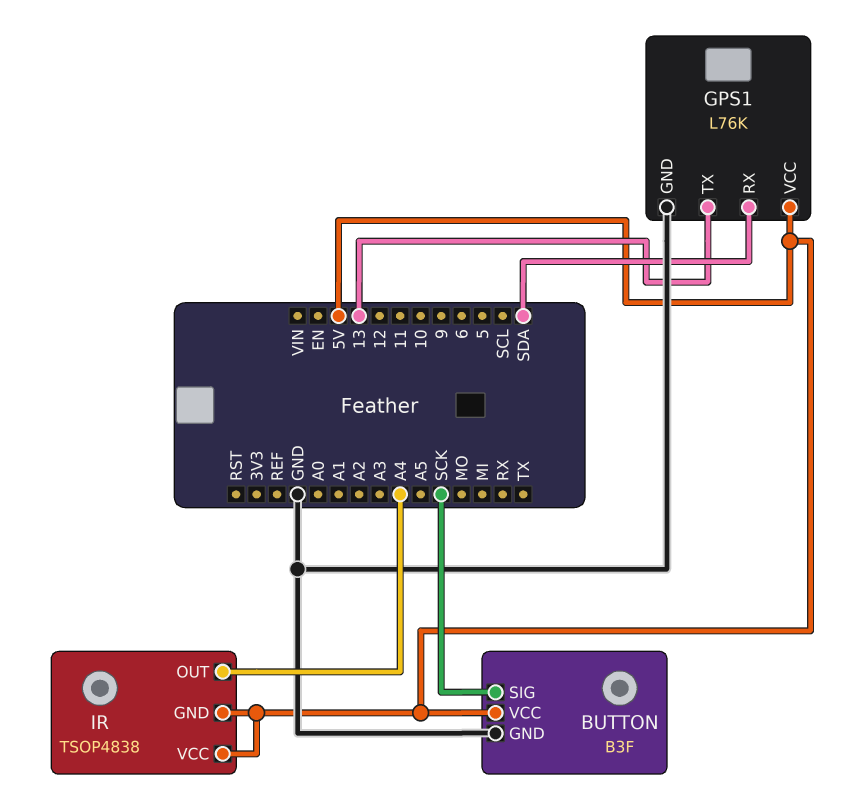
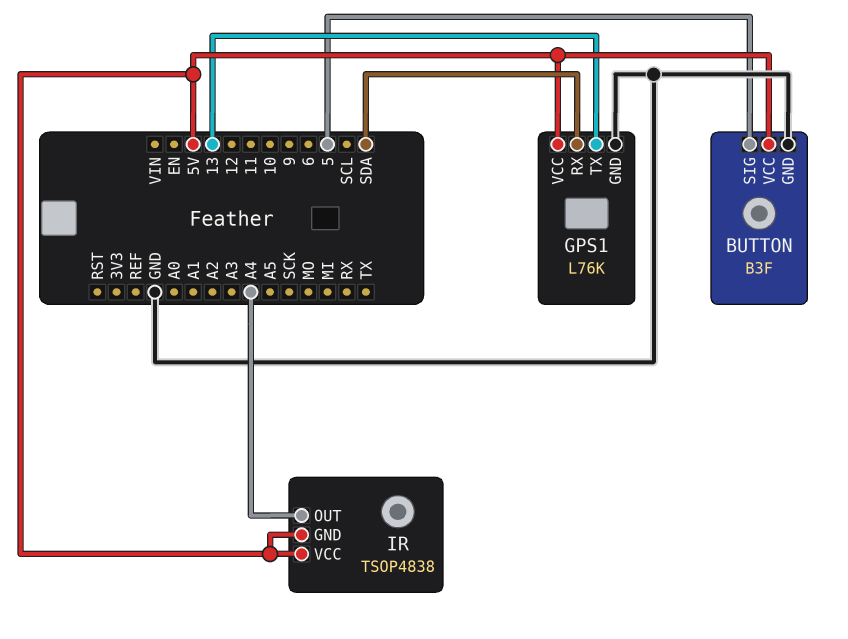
BUTTON pin SIG: SCK -> 5

